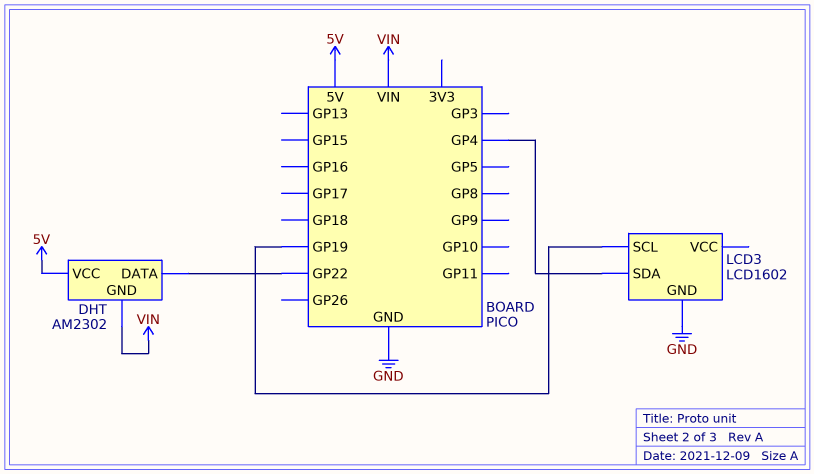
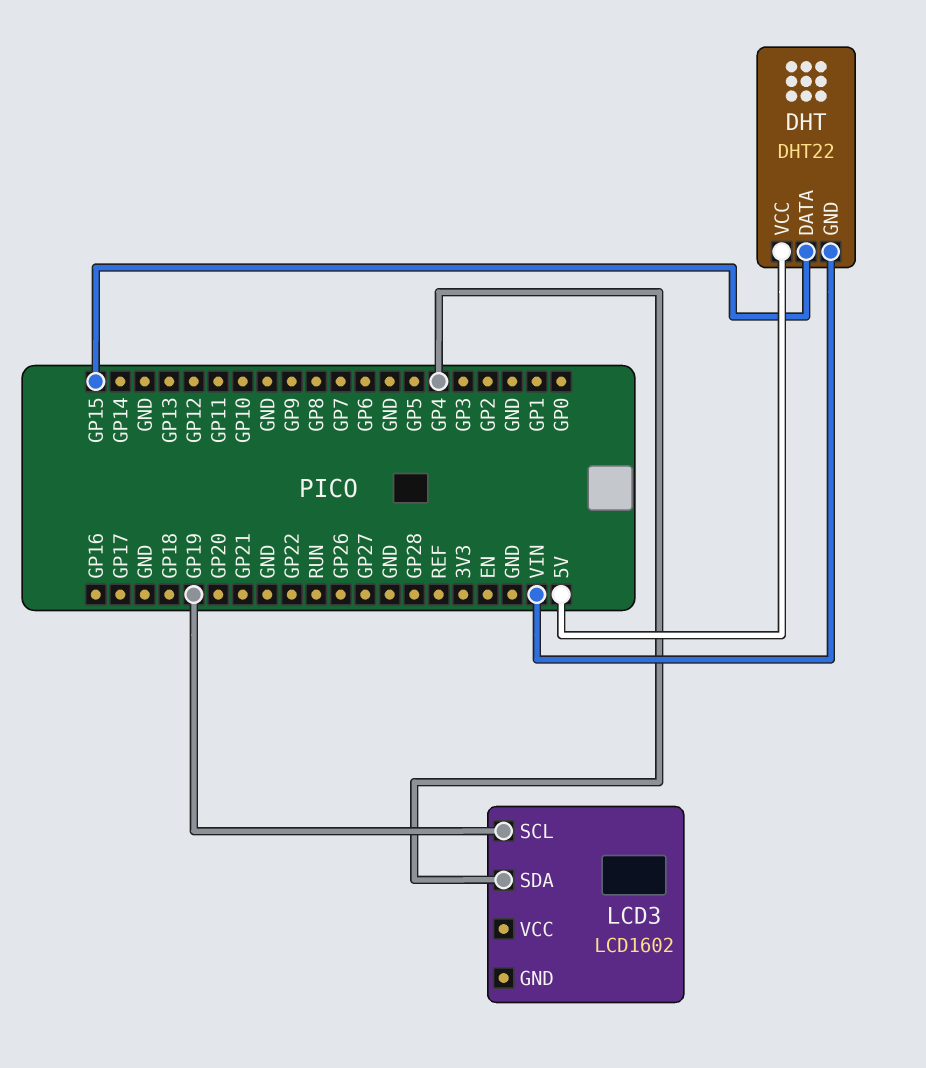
DHT: AM2302 -> DHT22
DHT pin DATA: GP22 -> GP15
LCD3 pin GND: GND -> none

